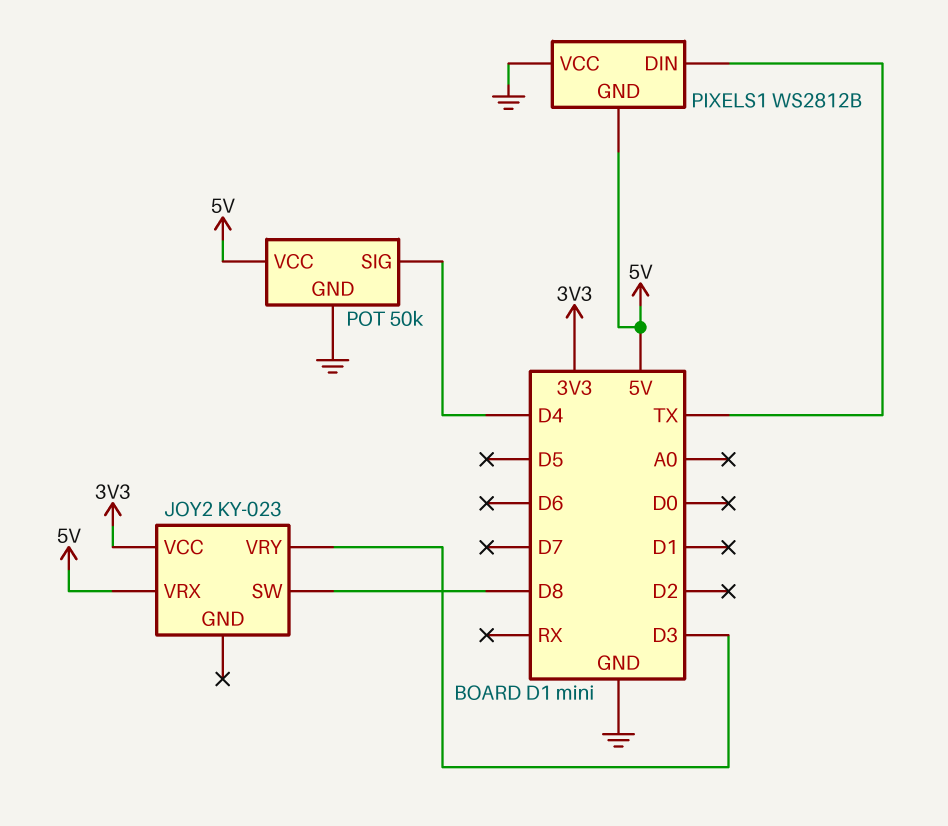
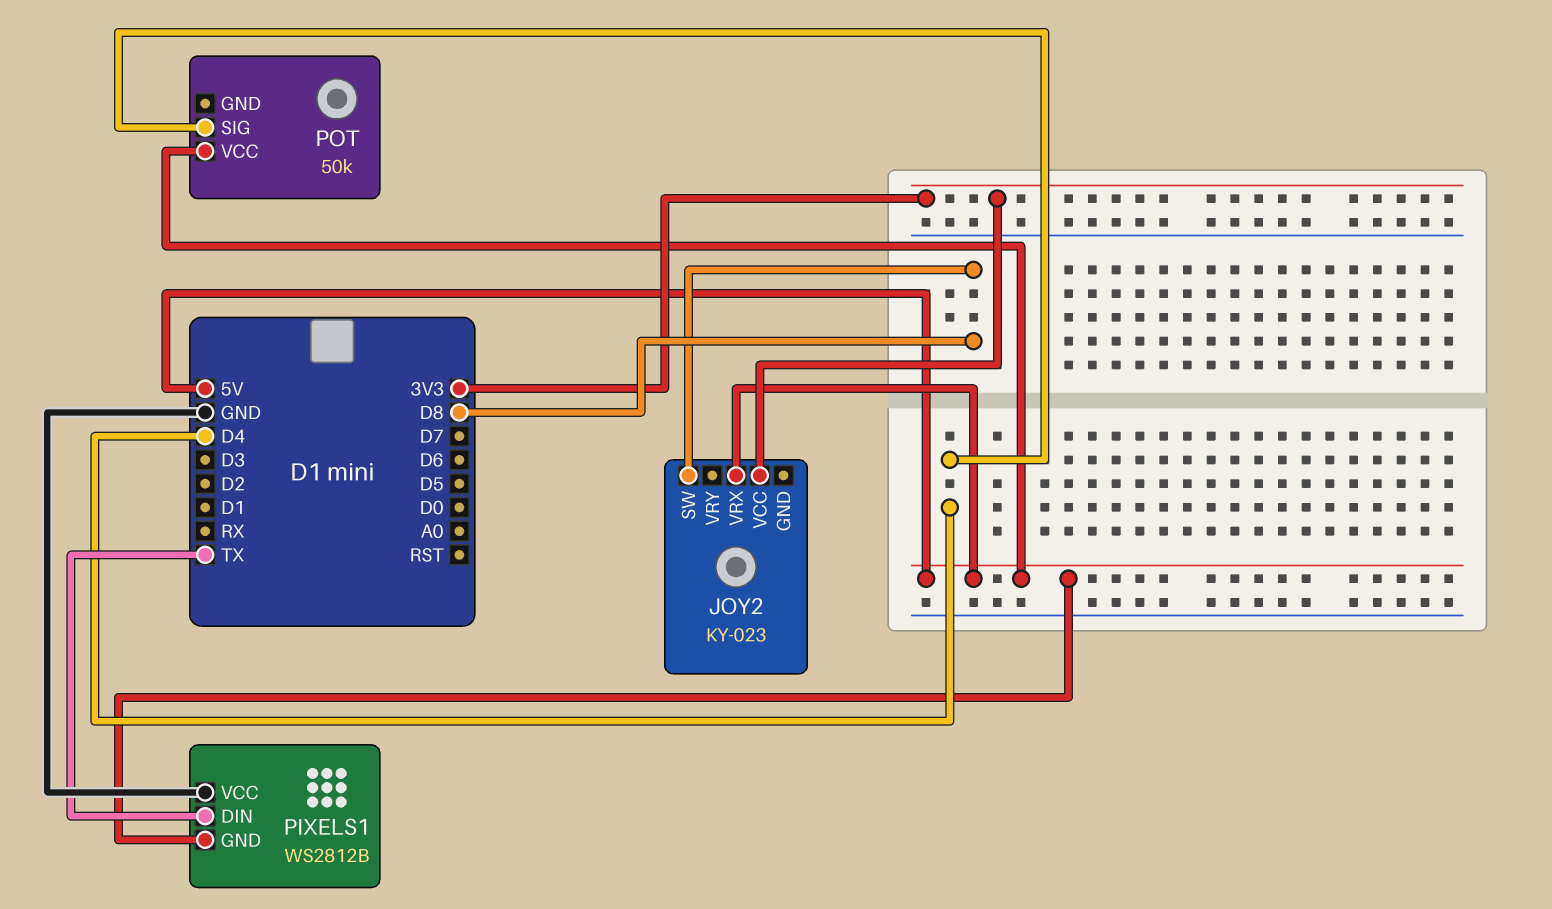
JOY2 pin VRY: D3 -> none
POT pin GND: GND -> none

